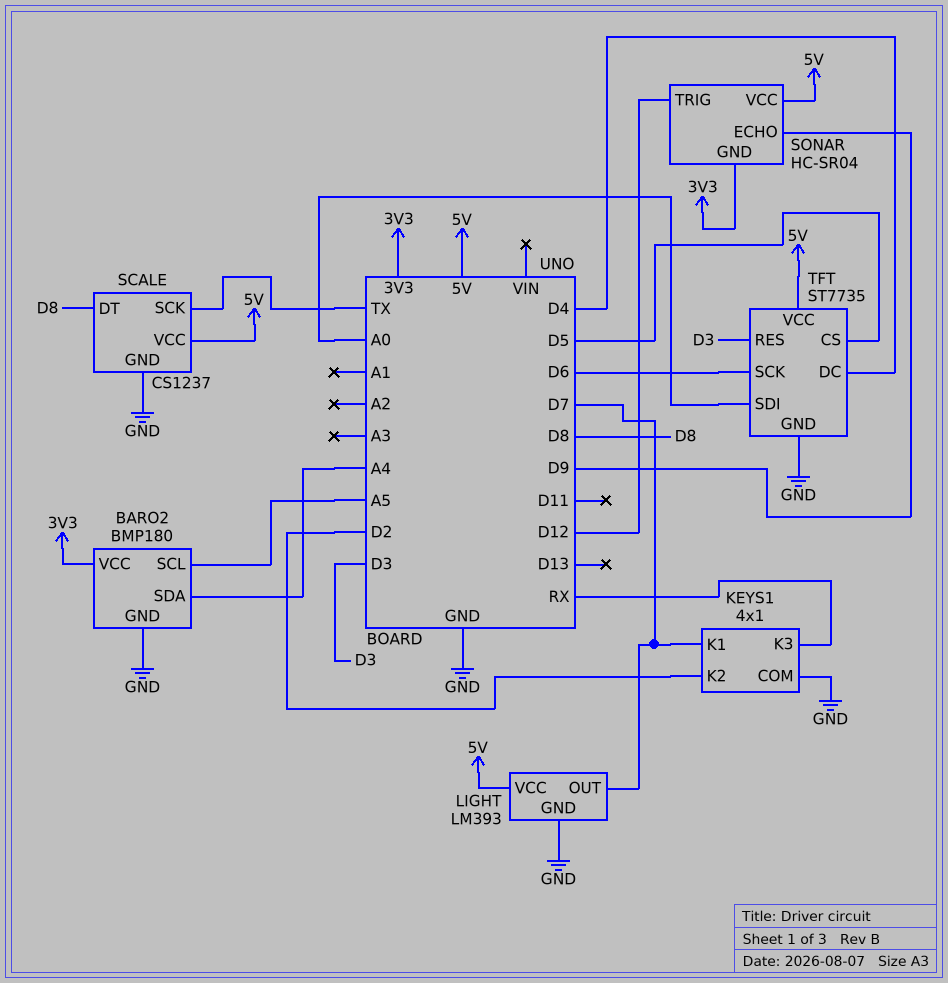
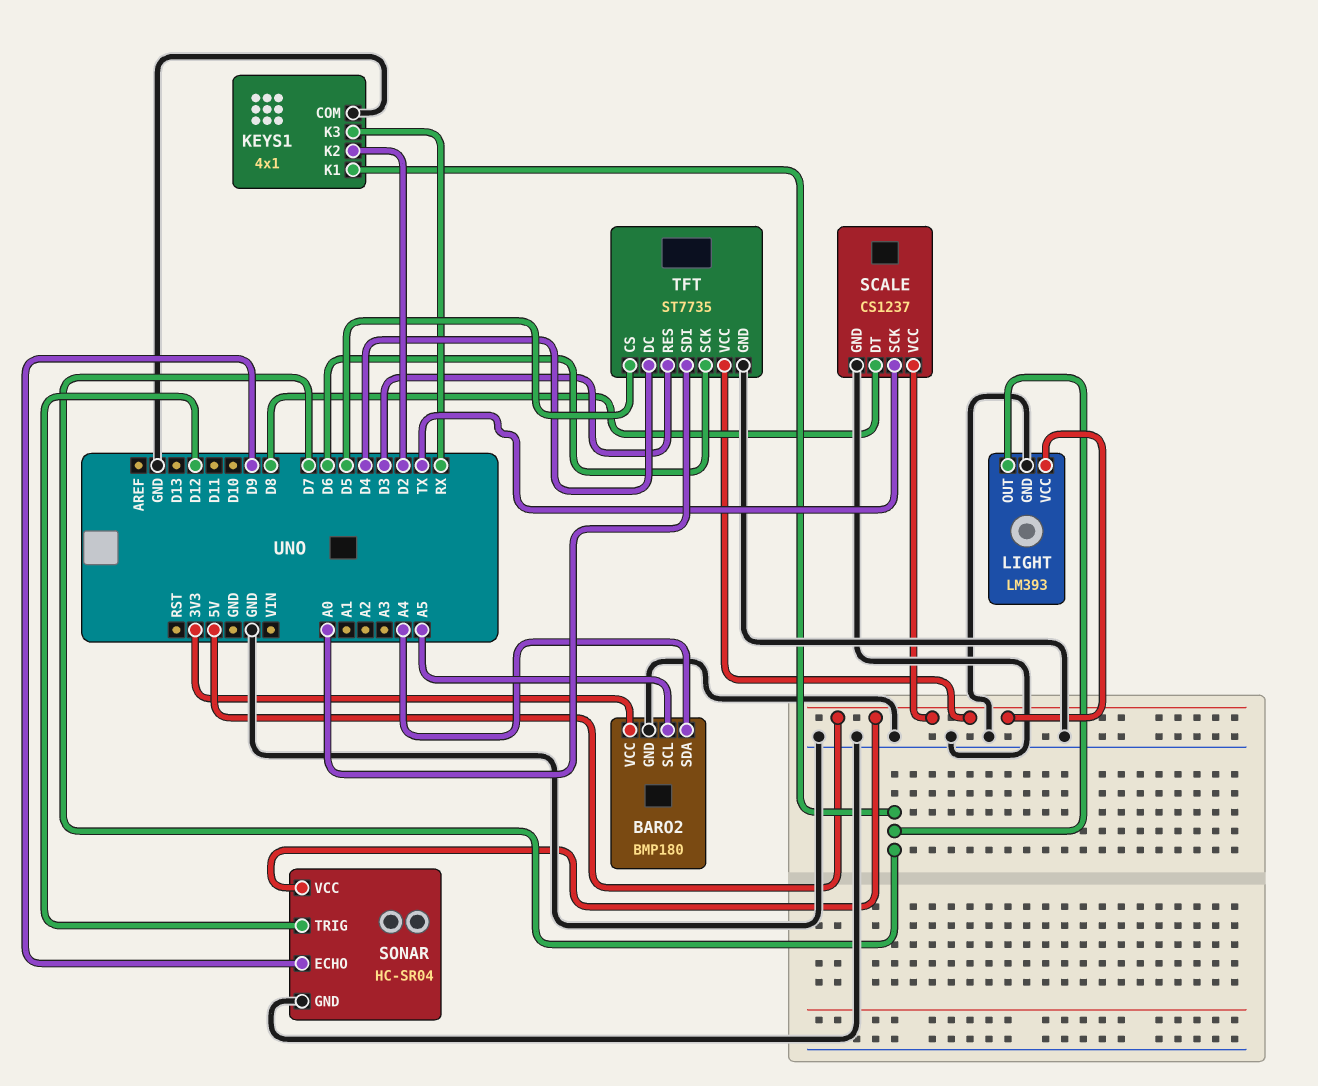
SONAR pin GND: 3V3 -> GND

